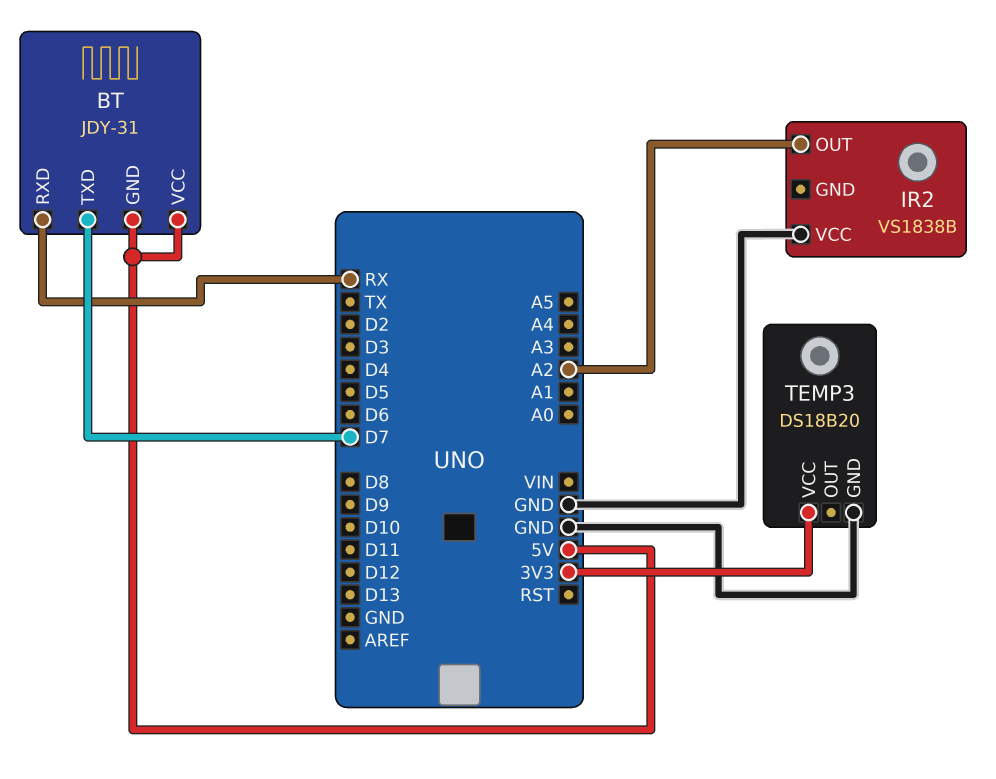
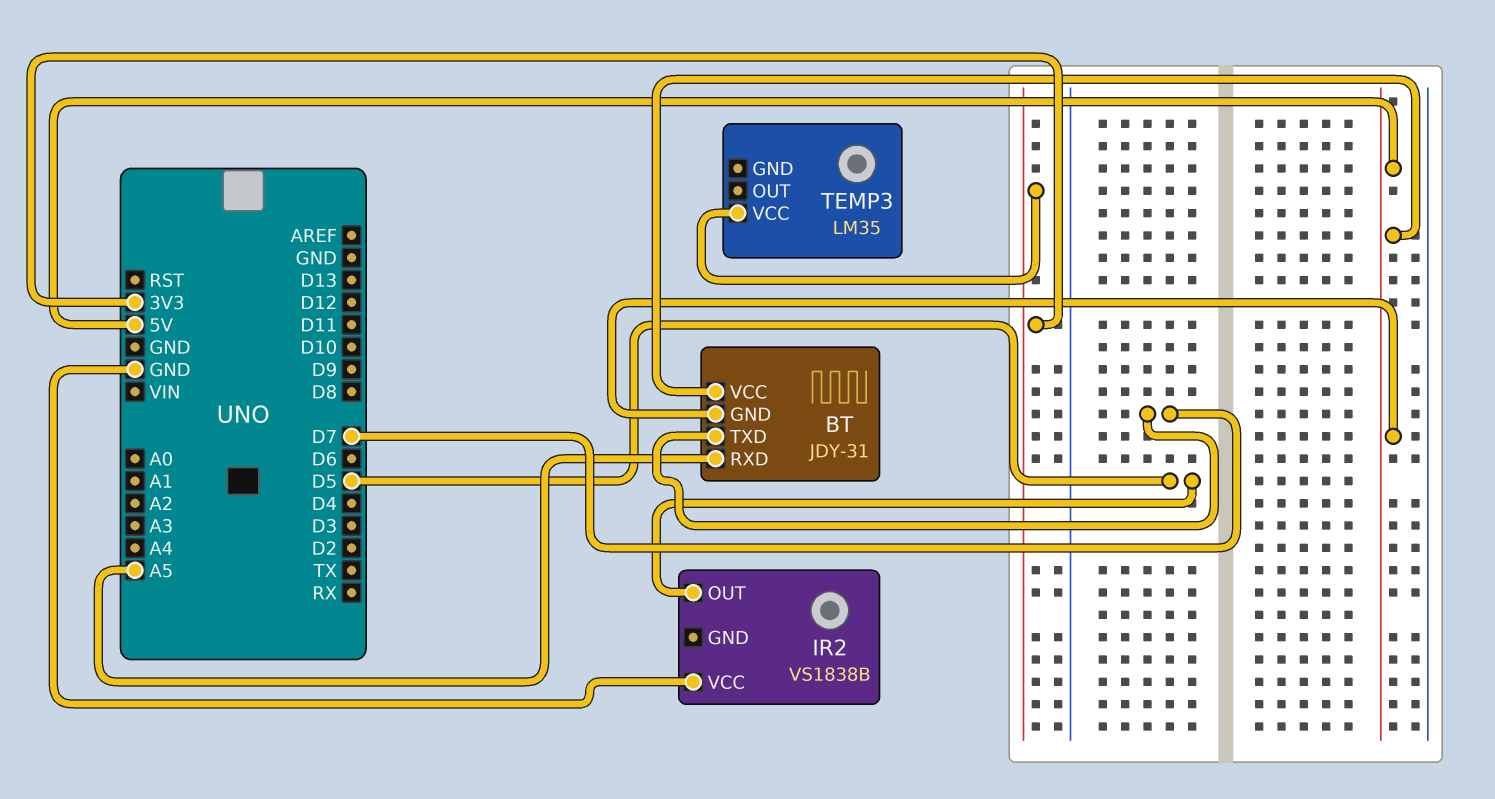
BT pin RXD: RX -> A5
IR2 pin OUT: A2 -> D5
TEMP3: DS18B20 -> LM35
TEMP3 pin GND: GND -> none

